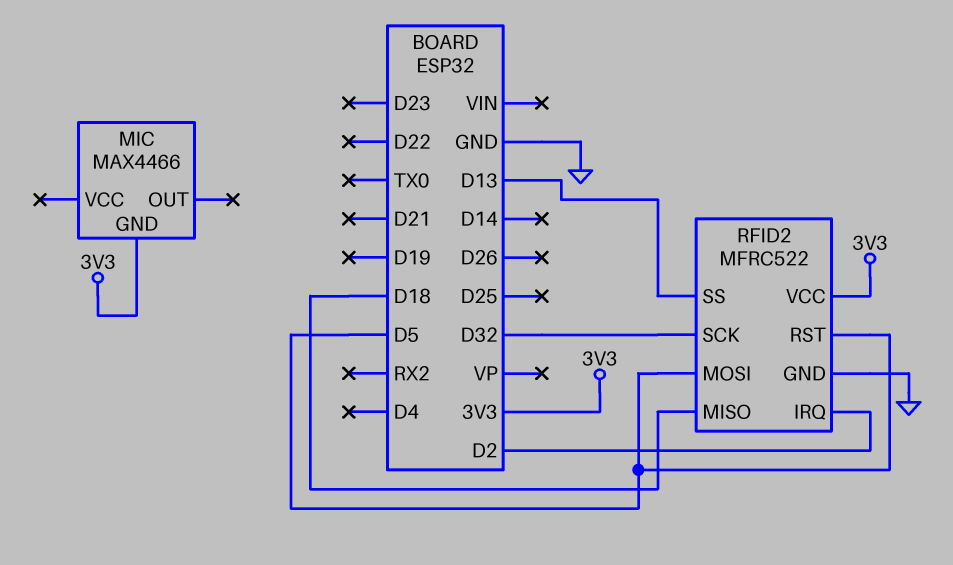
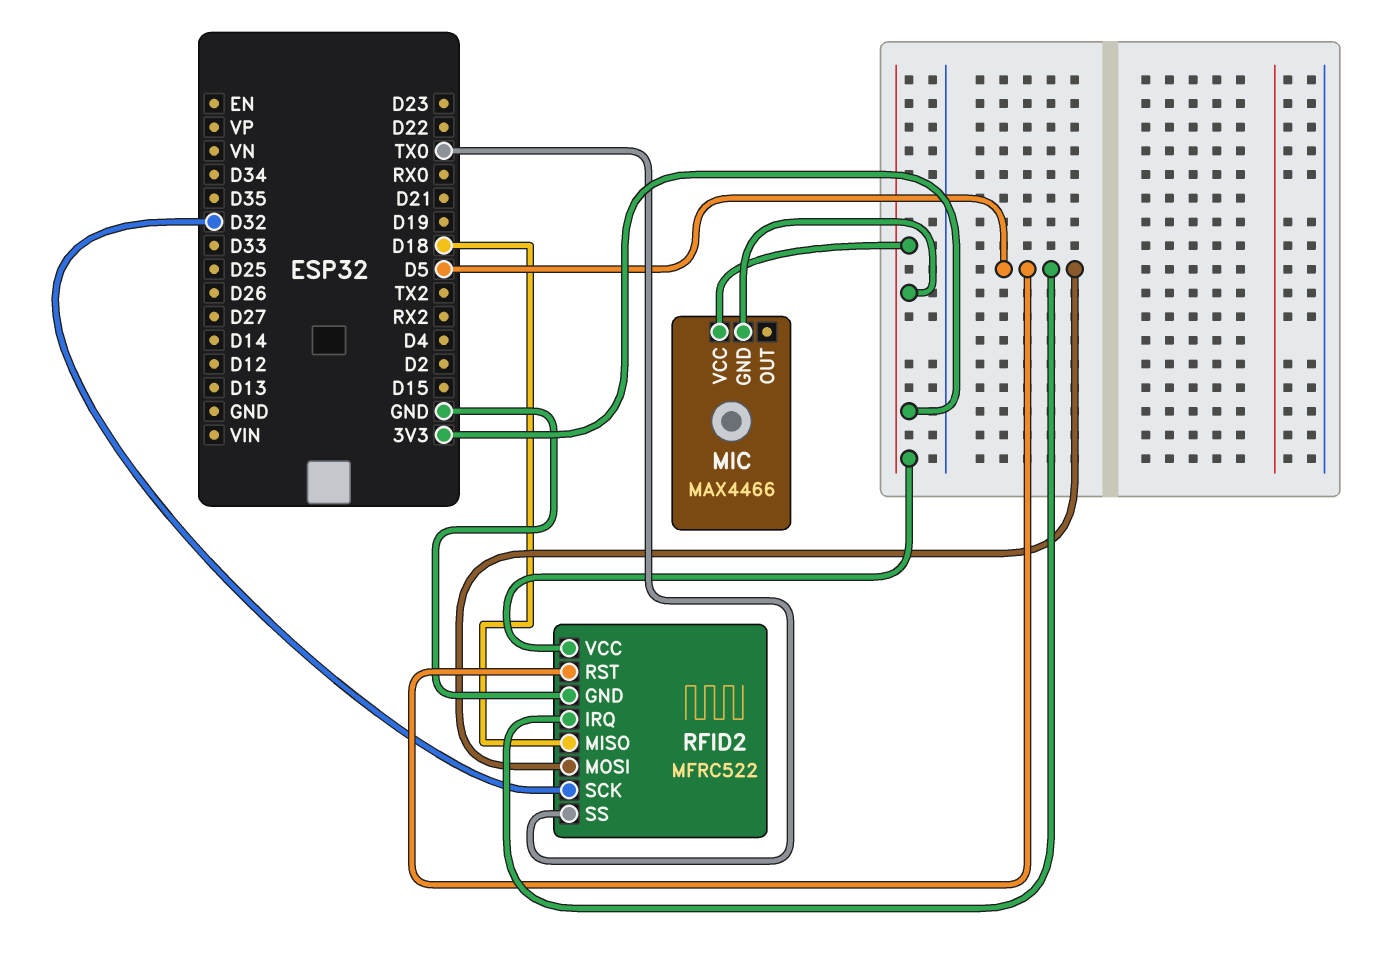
MIC pin VCC: none -> 3V3
RFID2 pin IRQ: D2 -> D5
RFID2 pin SS: D13 -> TX0

